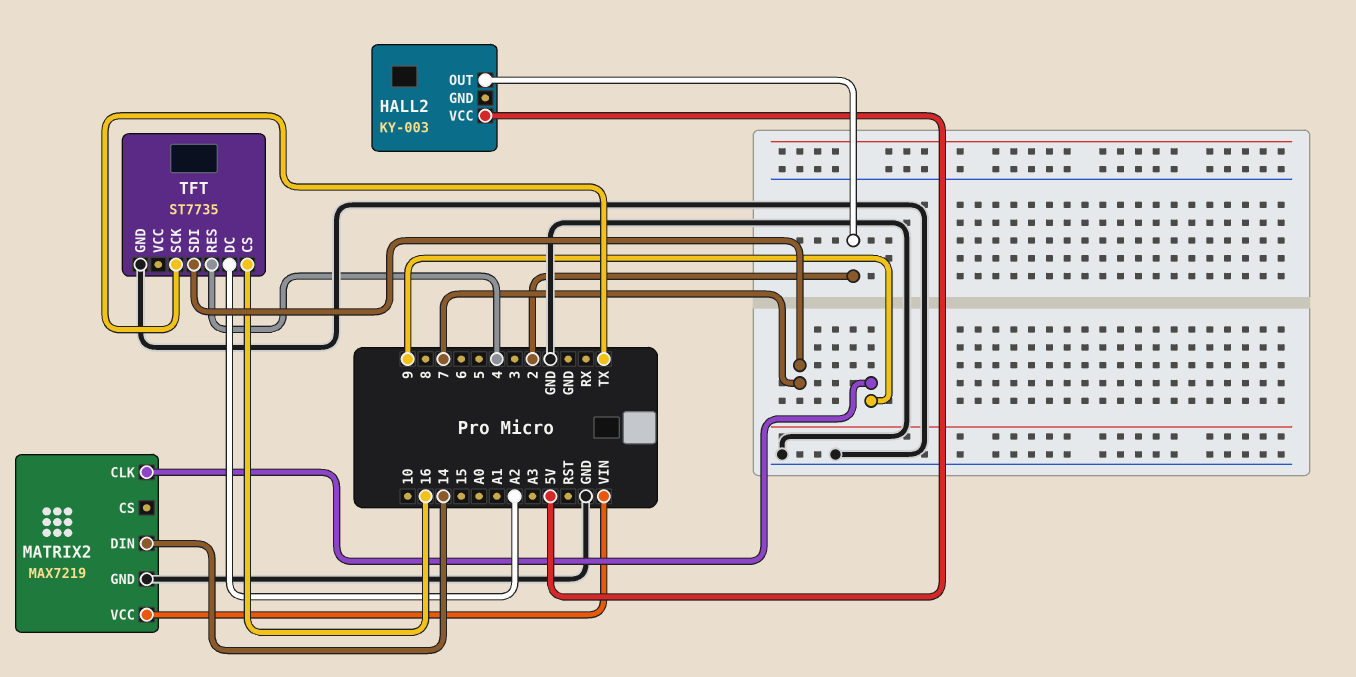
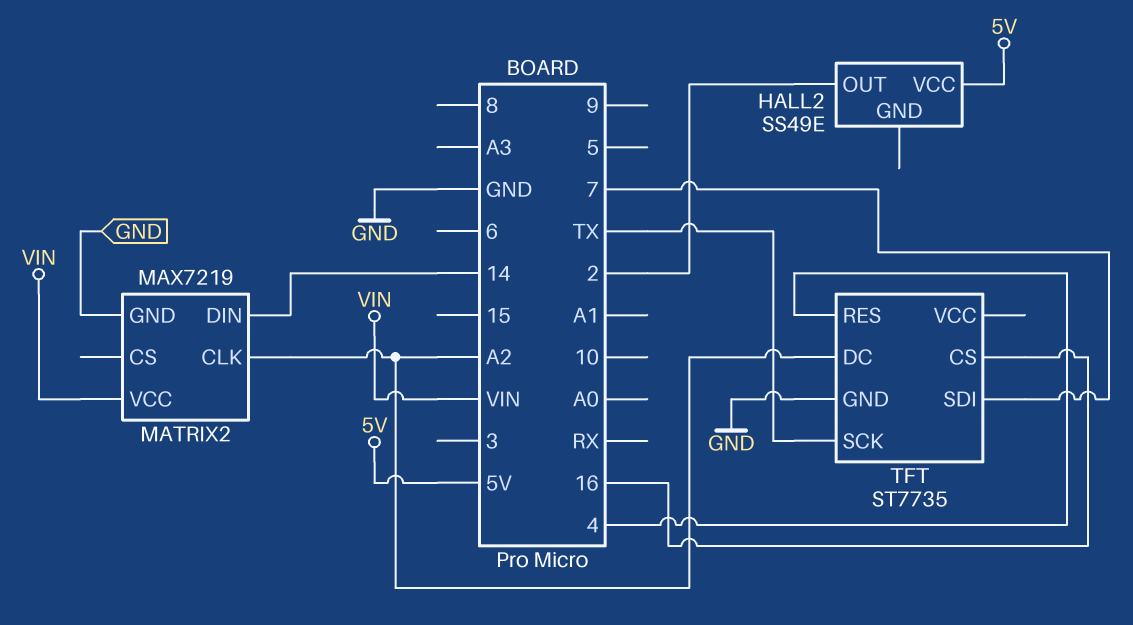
HALL2: KY-003 -> SS49E
MATRIX2 pin CLK: 9 -> A2

